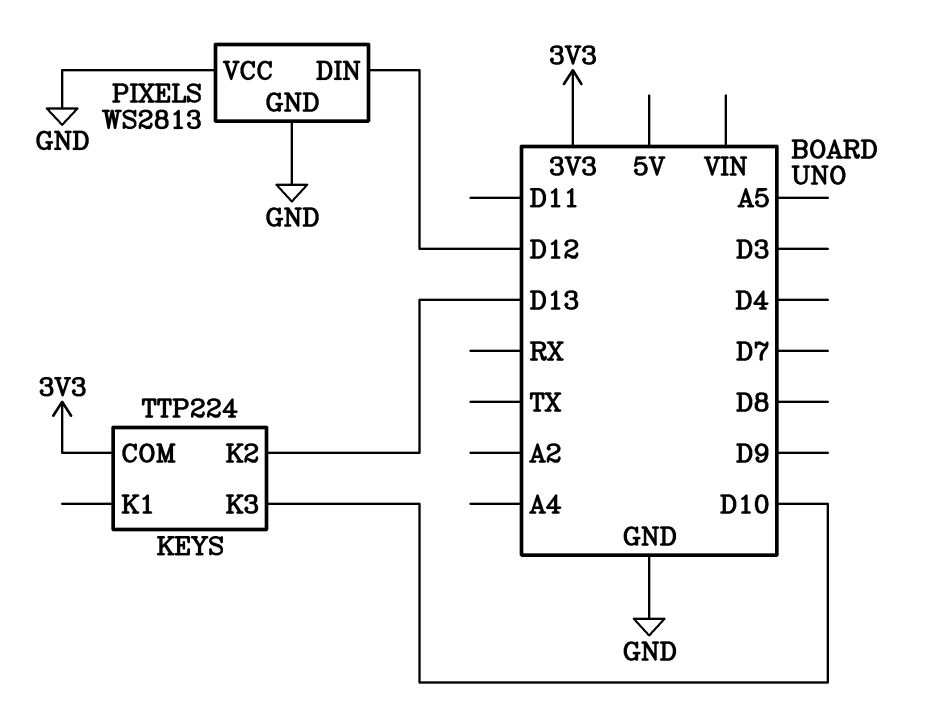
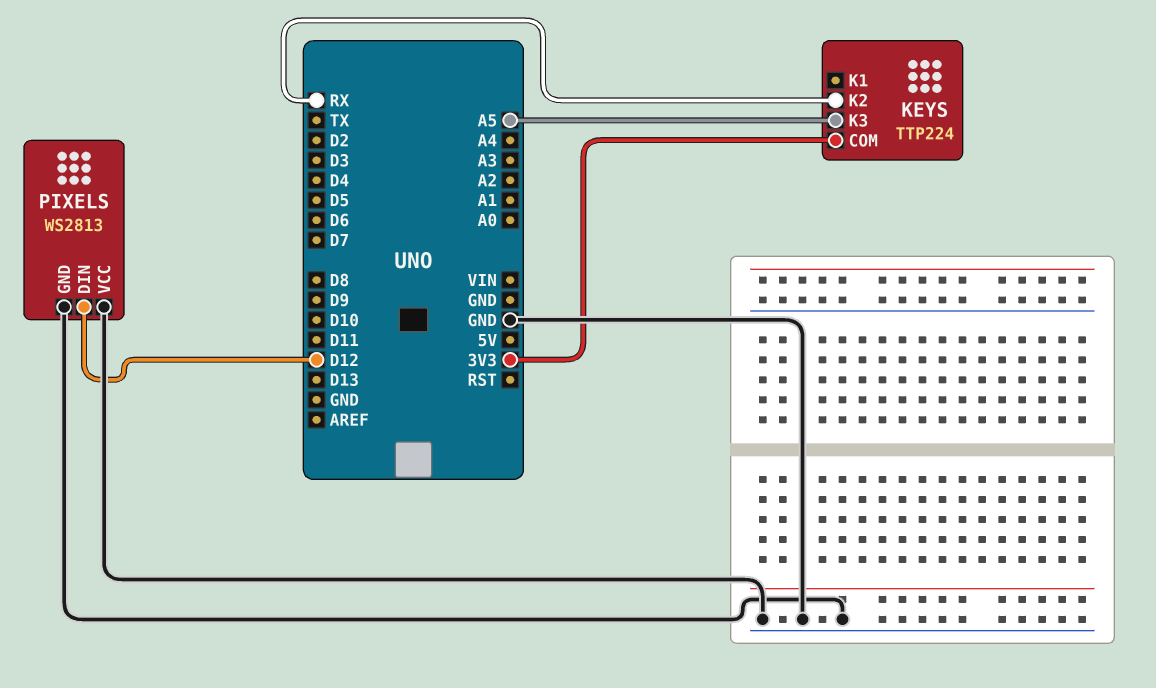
KEYS pin K2: D13 -> RX
KEYS pin K3: D10 -> A5

